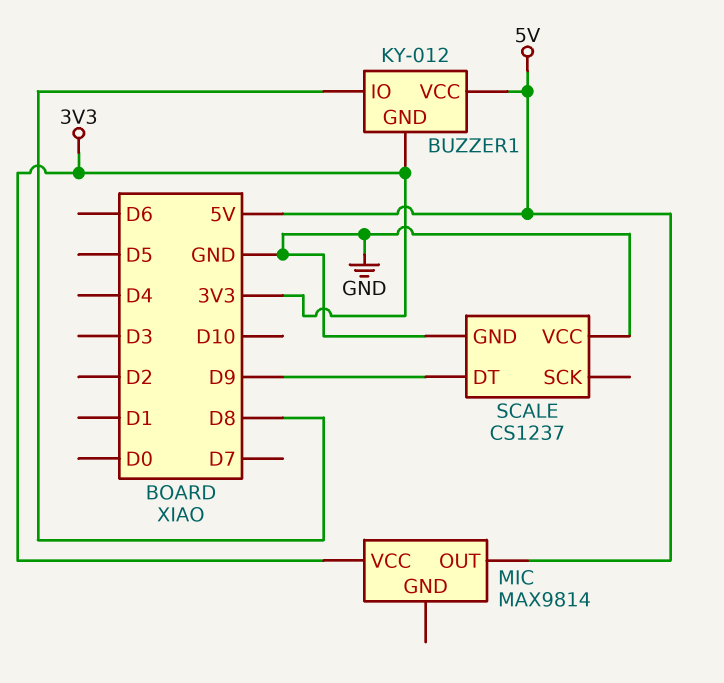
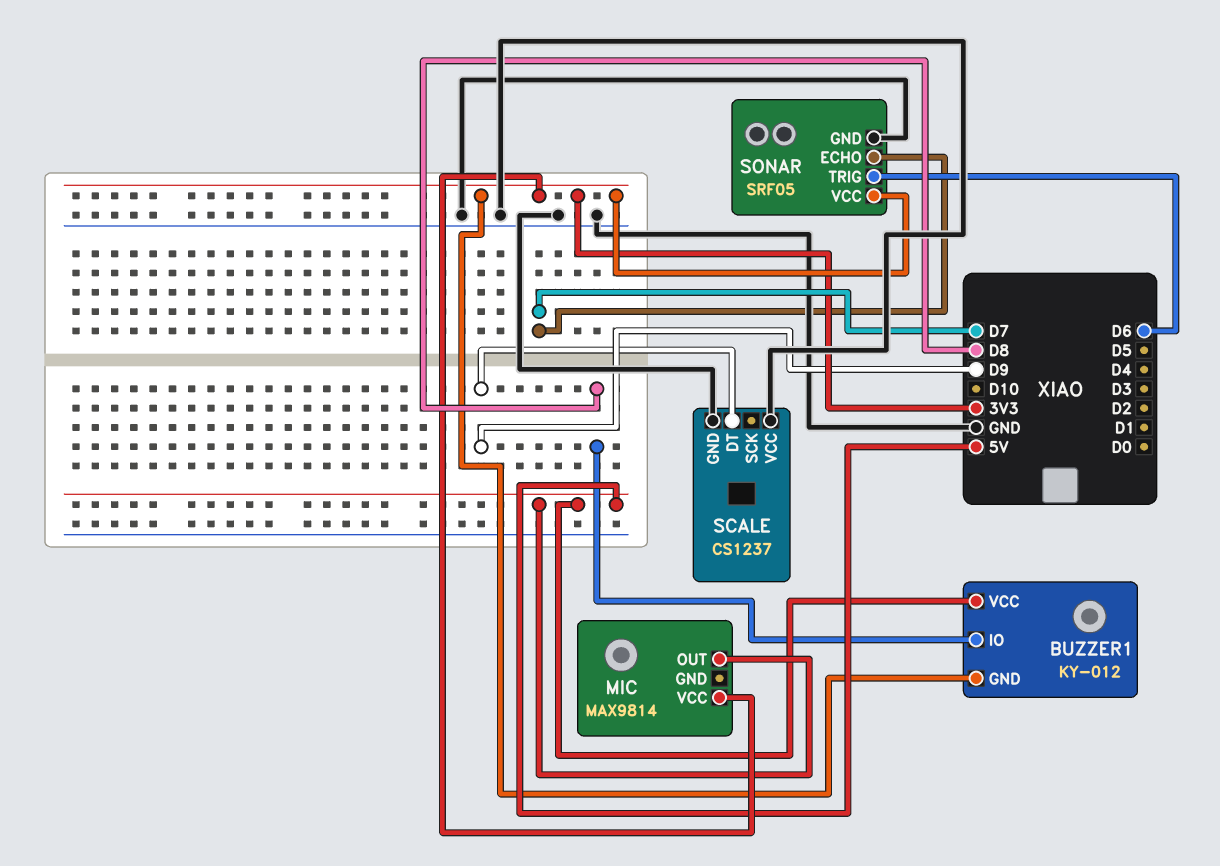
SONAR: none -> SRF05
SONAR pin ECHO: none -> D7
SONAR pin GND: none -> GND
SONAR pin TRIG: none -> D6
SONAR pin VCC: none -> 3V3

